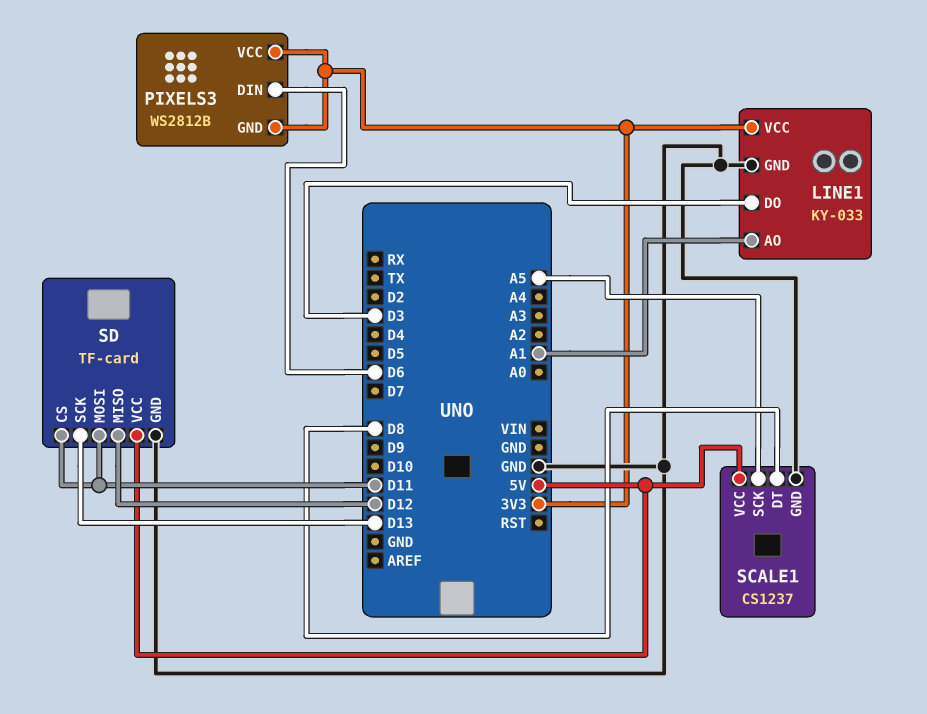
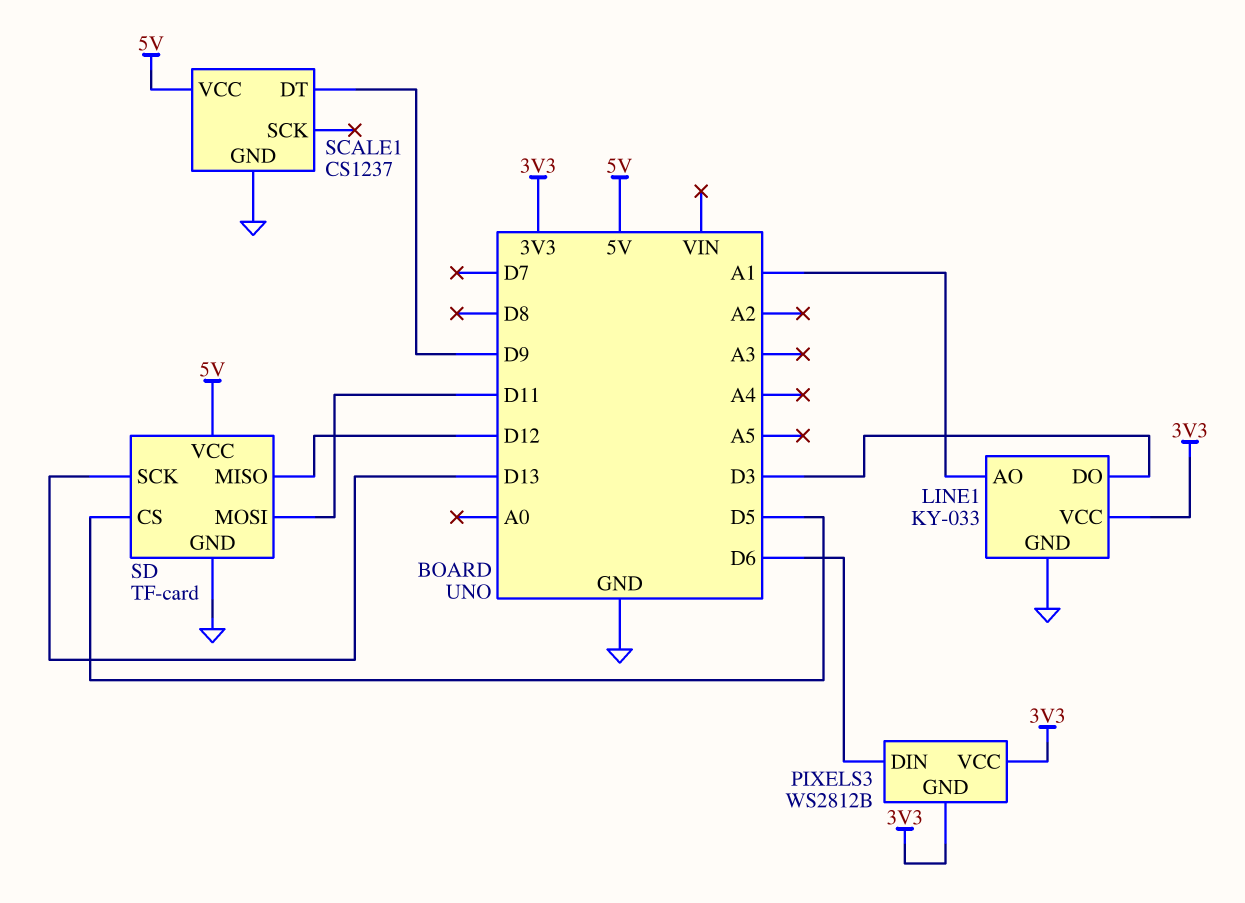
SCALE1 pin DT: D8 -> D9
SCALE1 pin SCK: A5 -> none
SD pin CS: D11 -> D5

